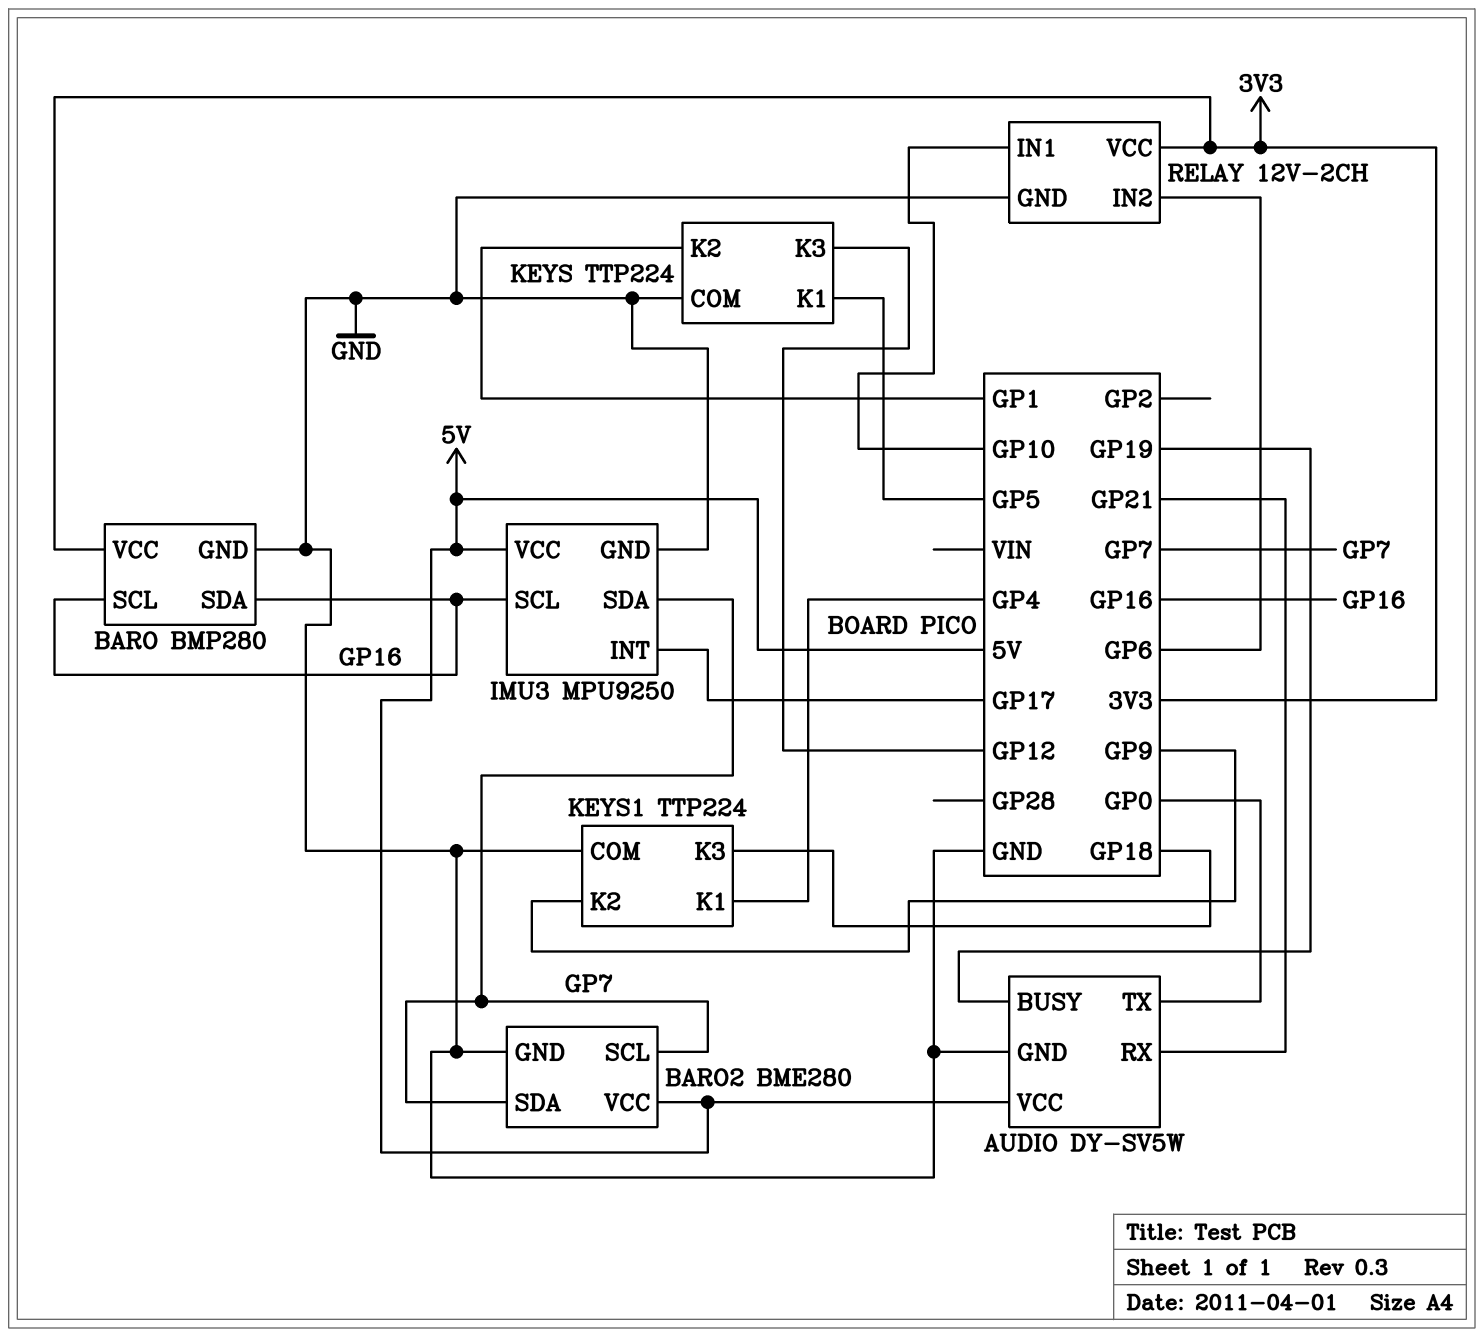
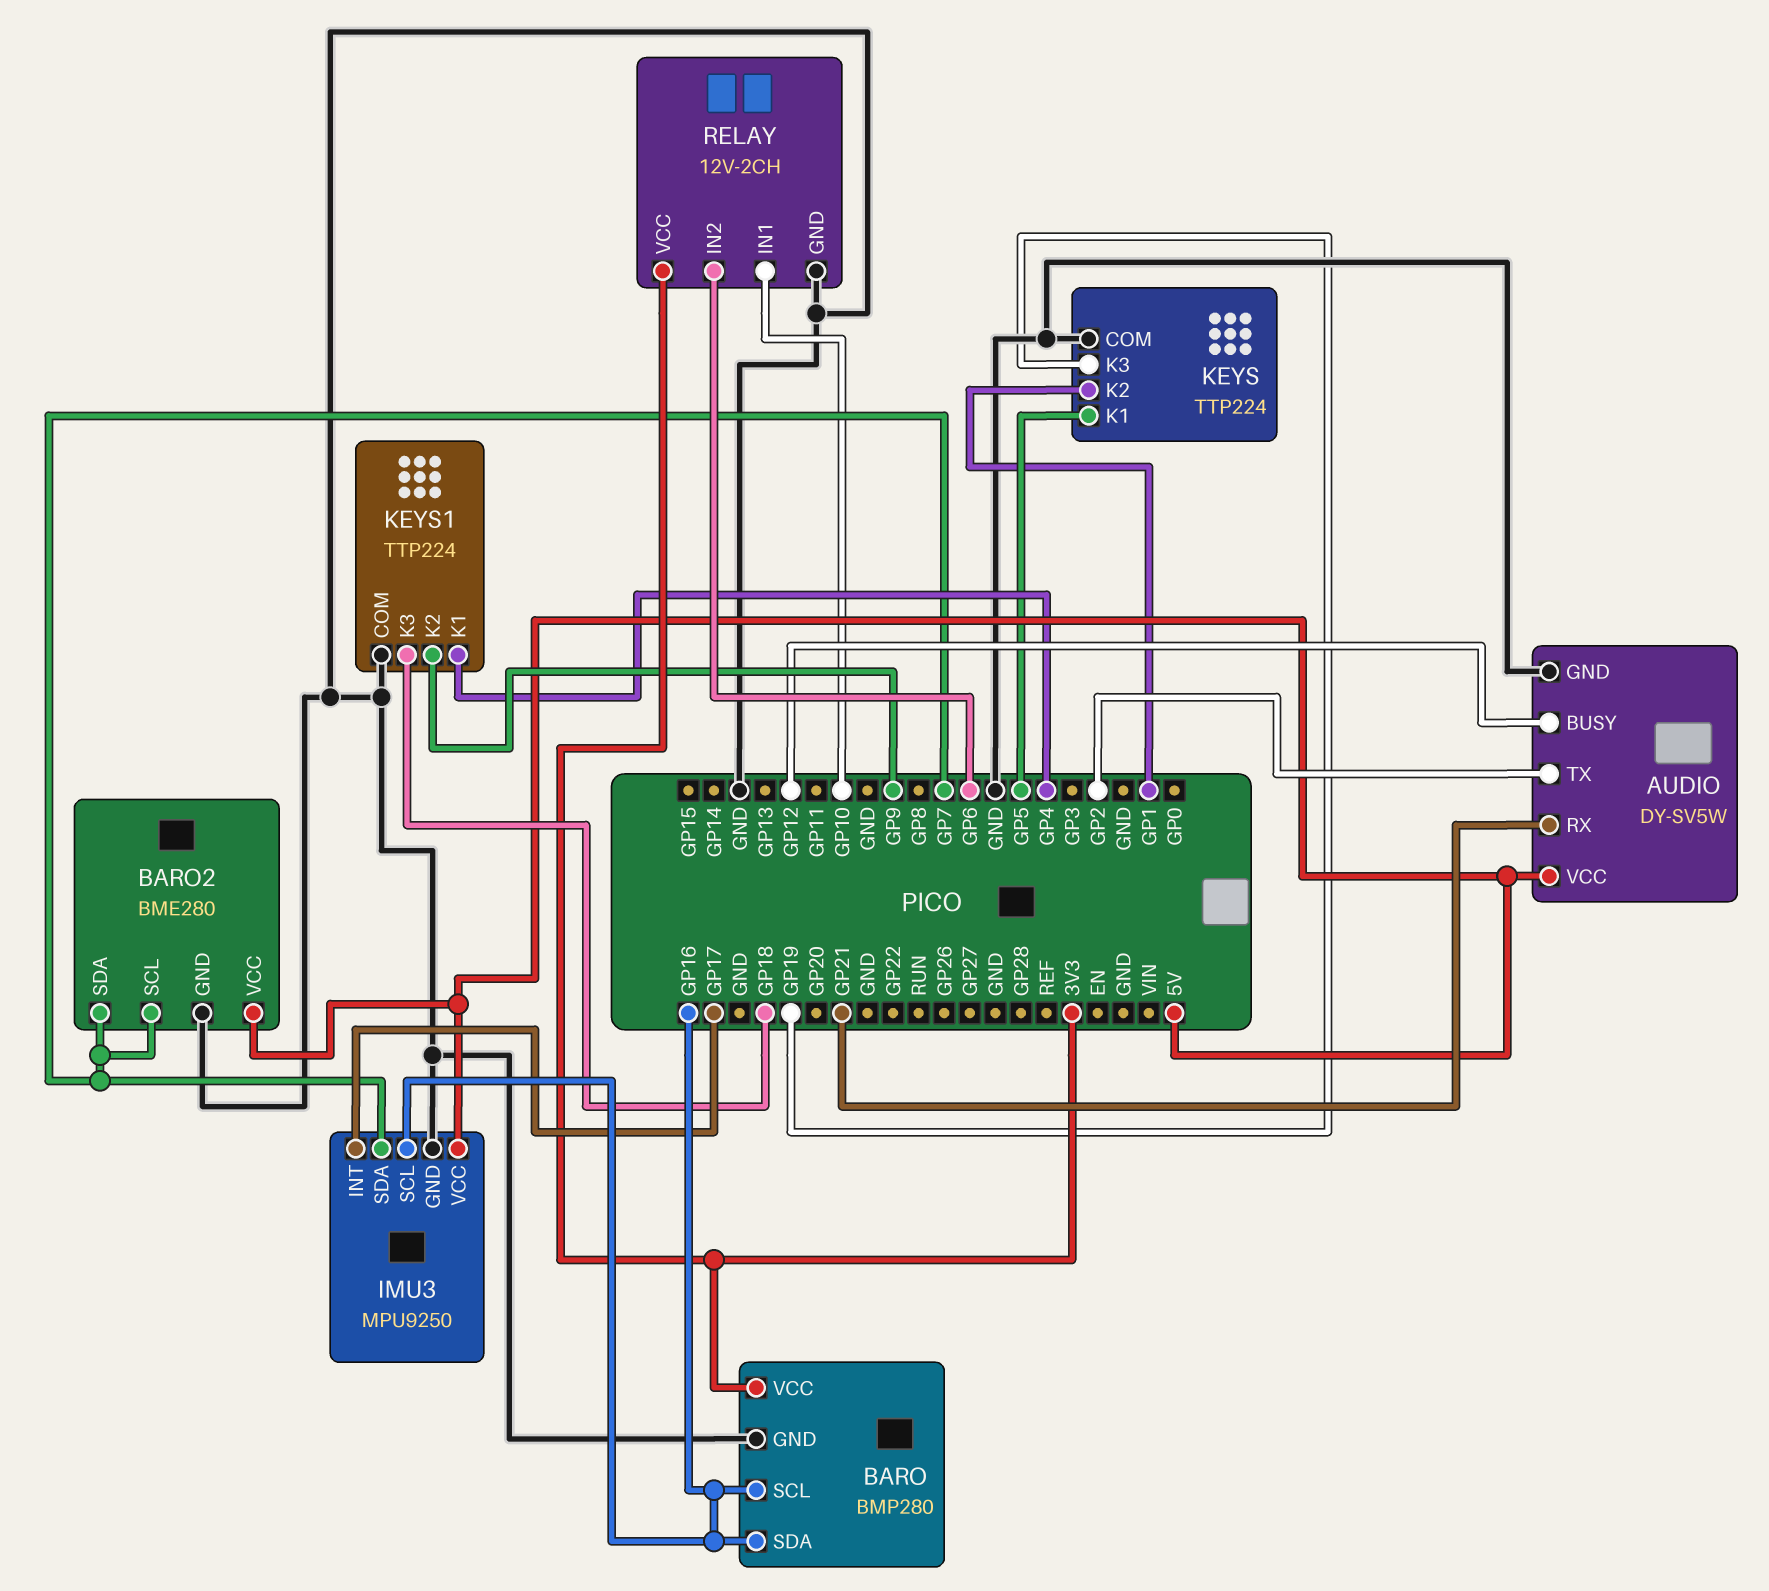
AUDIO pin BUSY: GP19 -> GP12
AUDIO pin TX: GP0 -> GP2
KEYS pin K3: GP12 -> GP19

